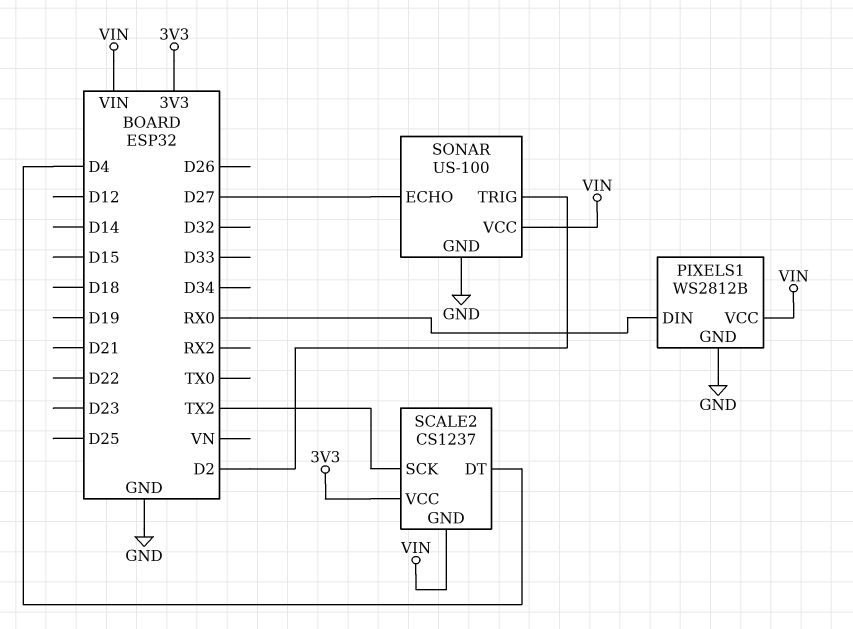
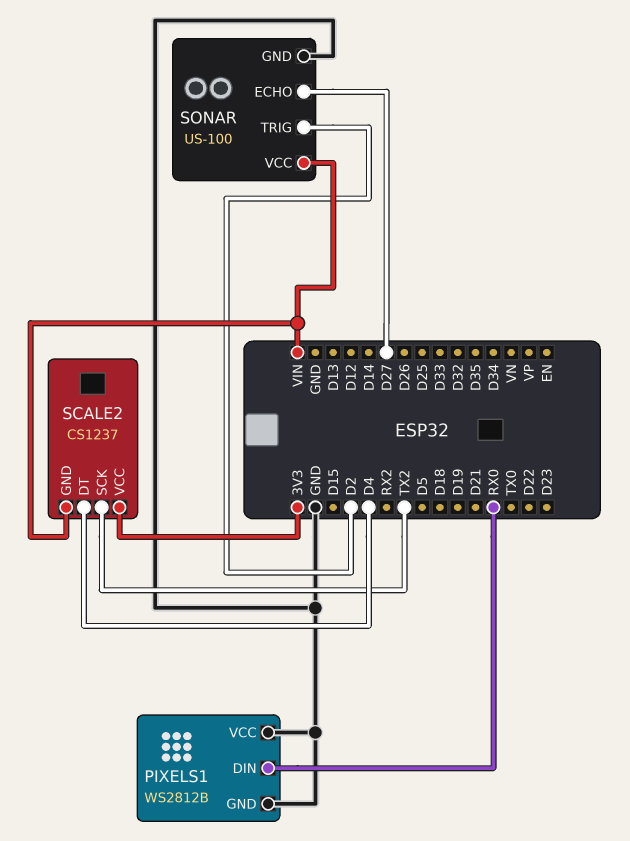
PIXELS1 pin VCC: VIN -> GND

